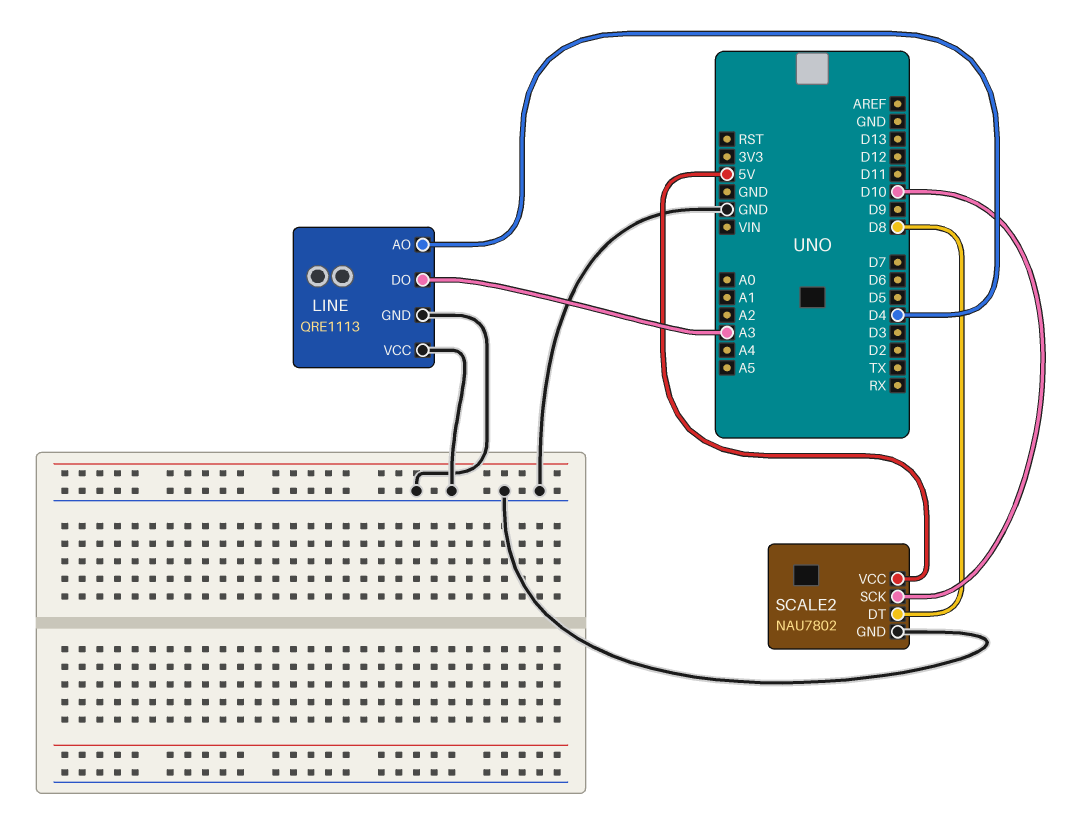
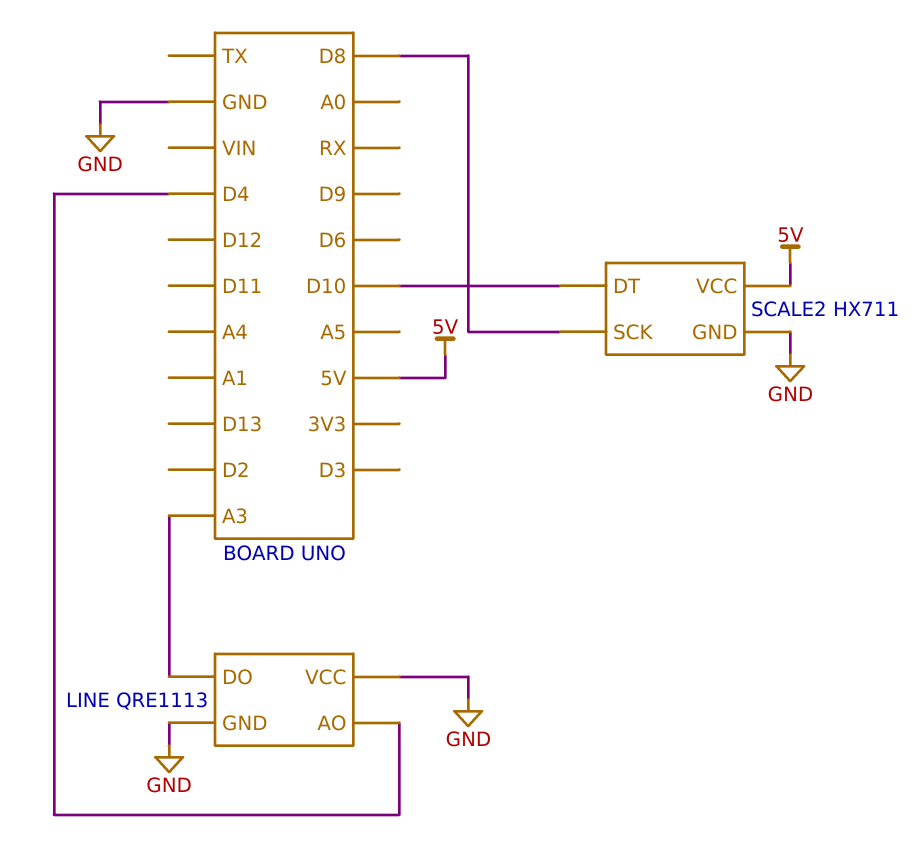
SCALE2: NAU7802 -> HX711
SCALE2 pin DT: D8 -> D10
SCALE2 pin SCK: D10 -> D8

